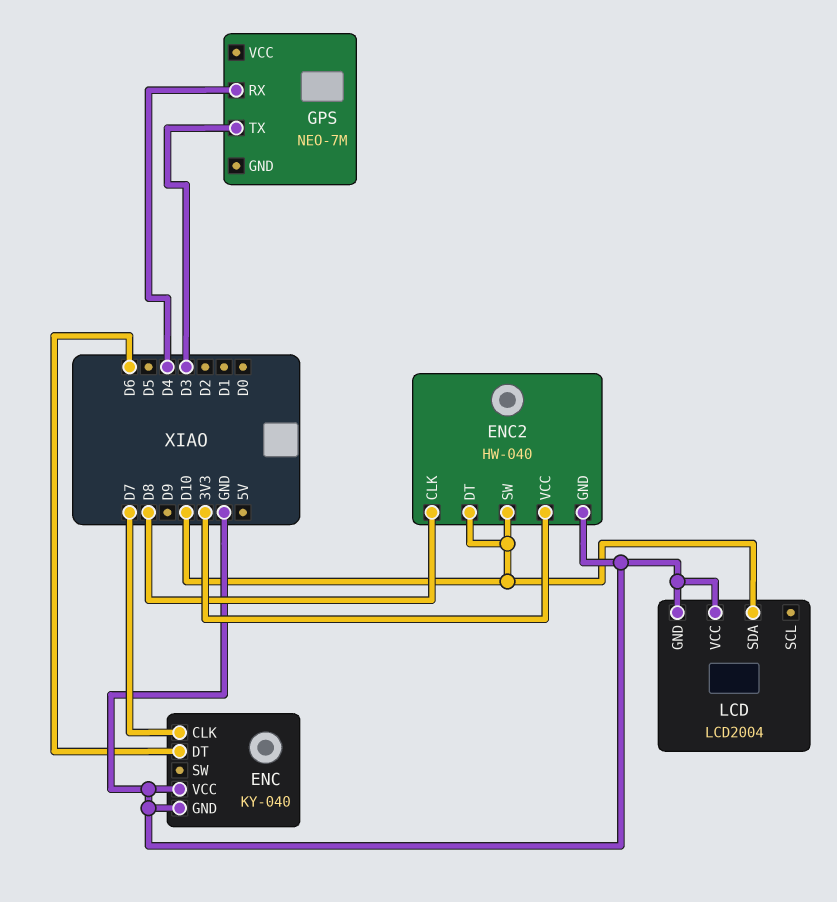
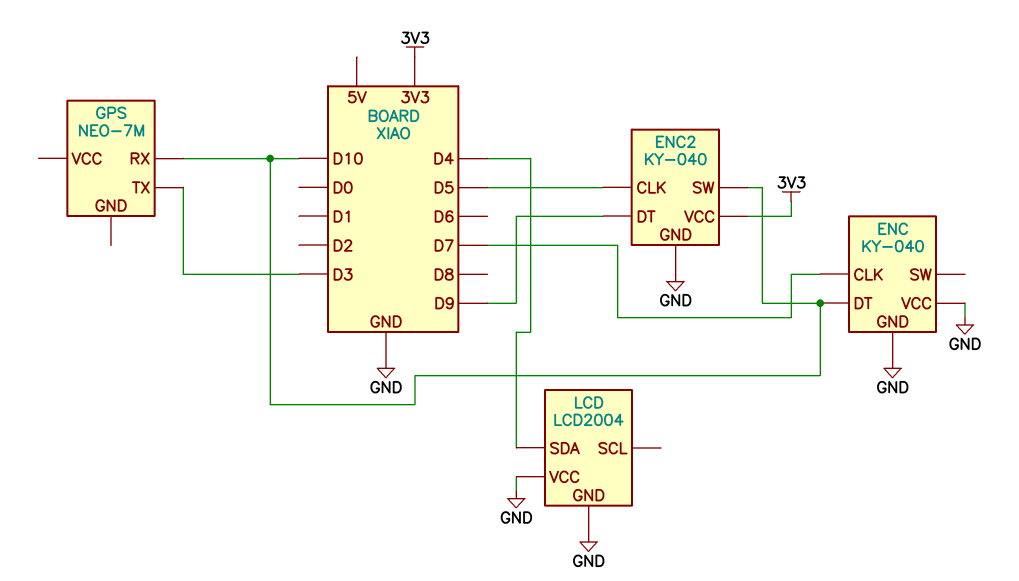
ENC pin DT: D6 -> D10
ENC2: HW-040 -> KY-040
ENC2 pin CLK: D8 -> D5
ENC2 pin DT: D10 -> D9
GPS pin RX: D4 -> D10
LCD pin SDA: D10 -> D4

